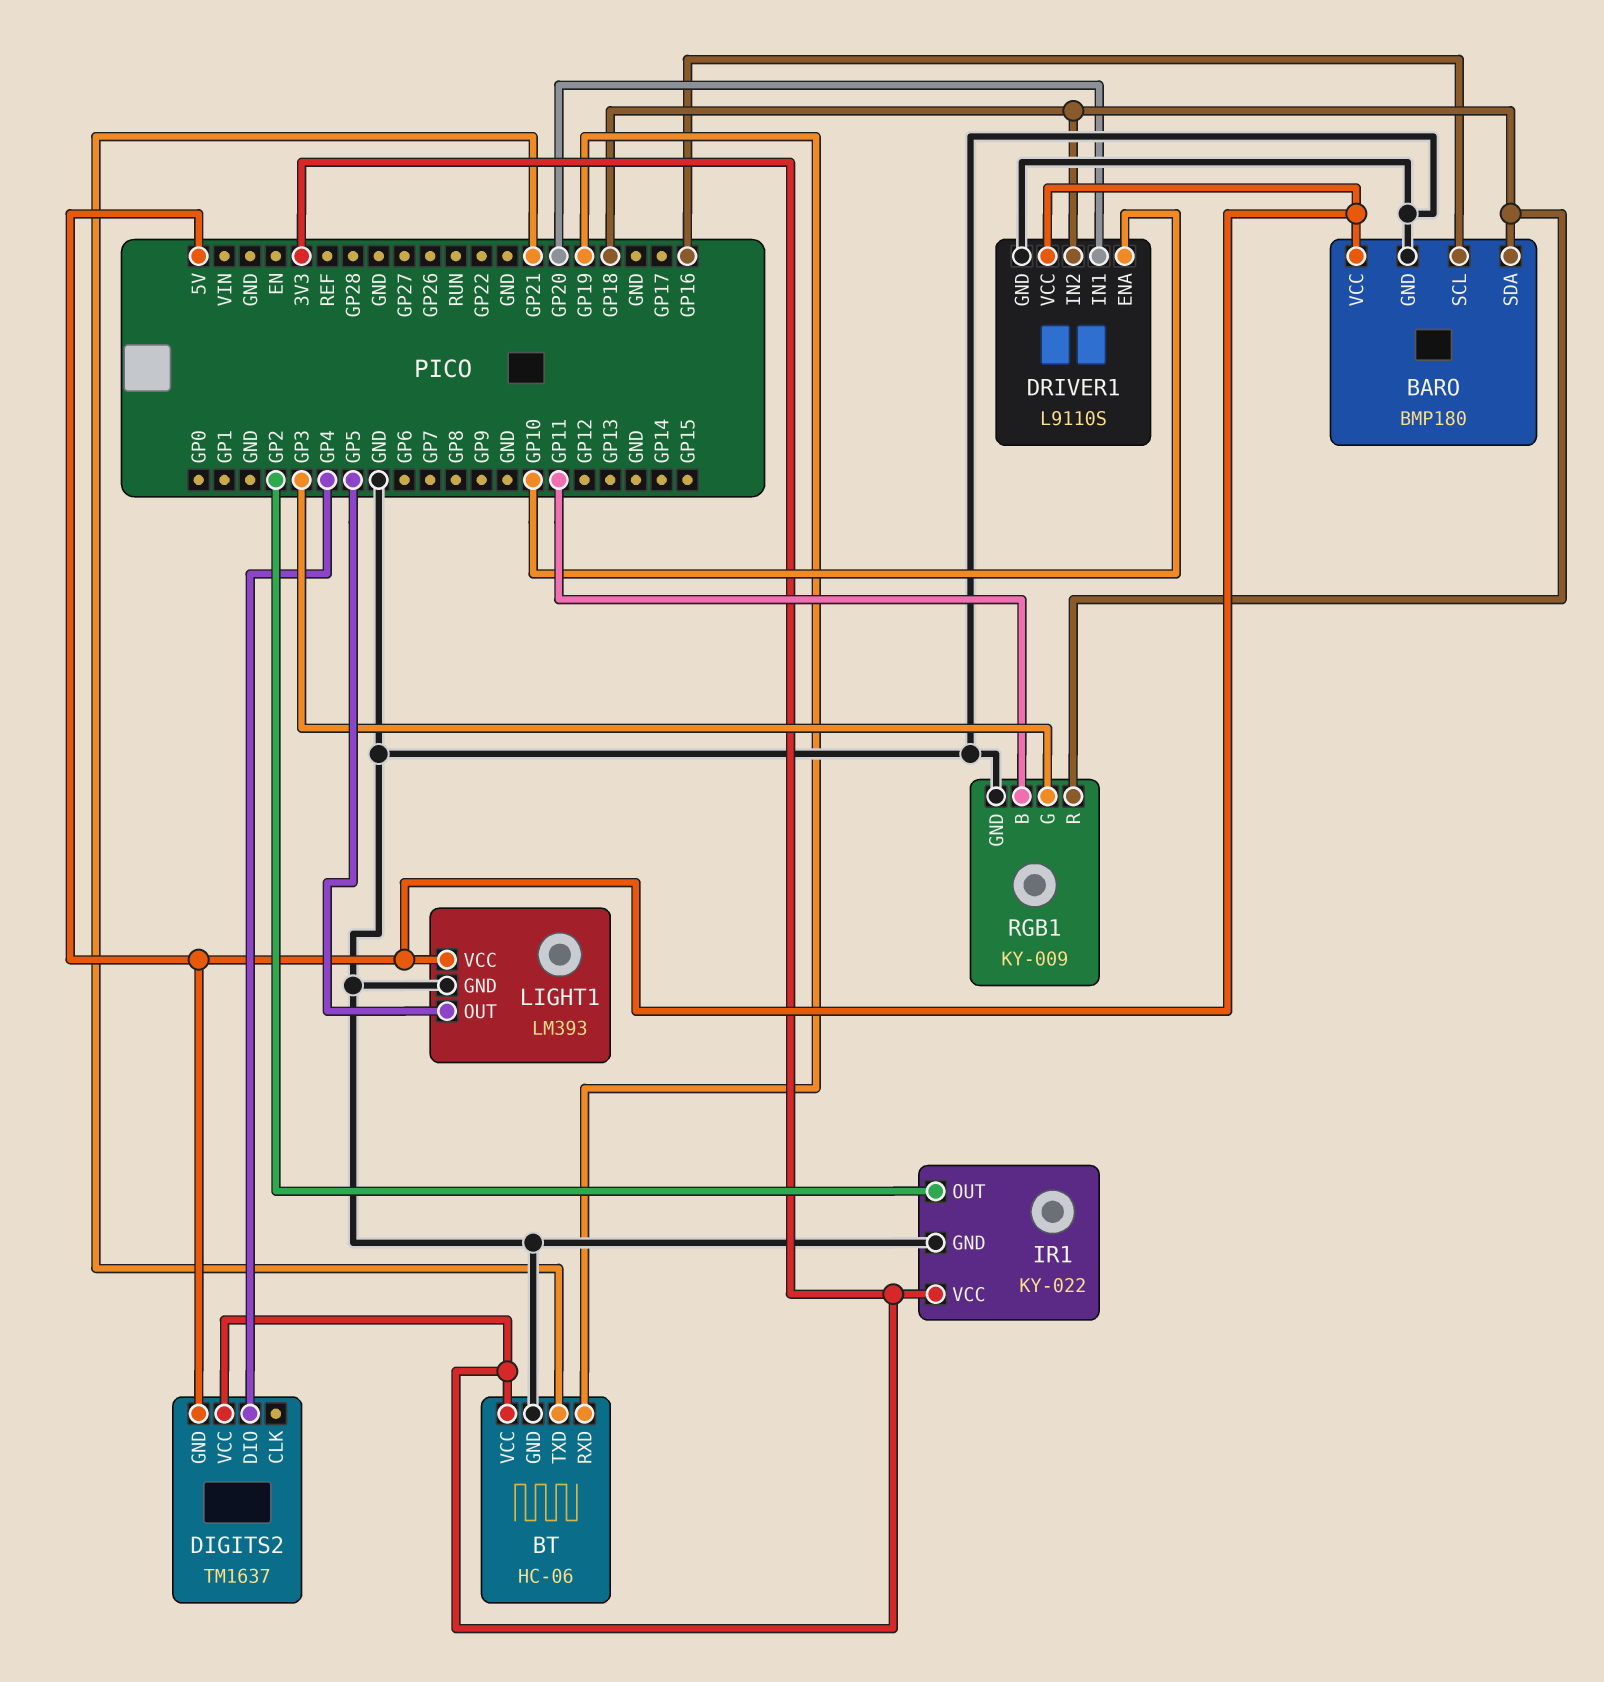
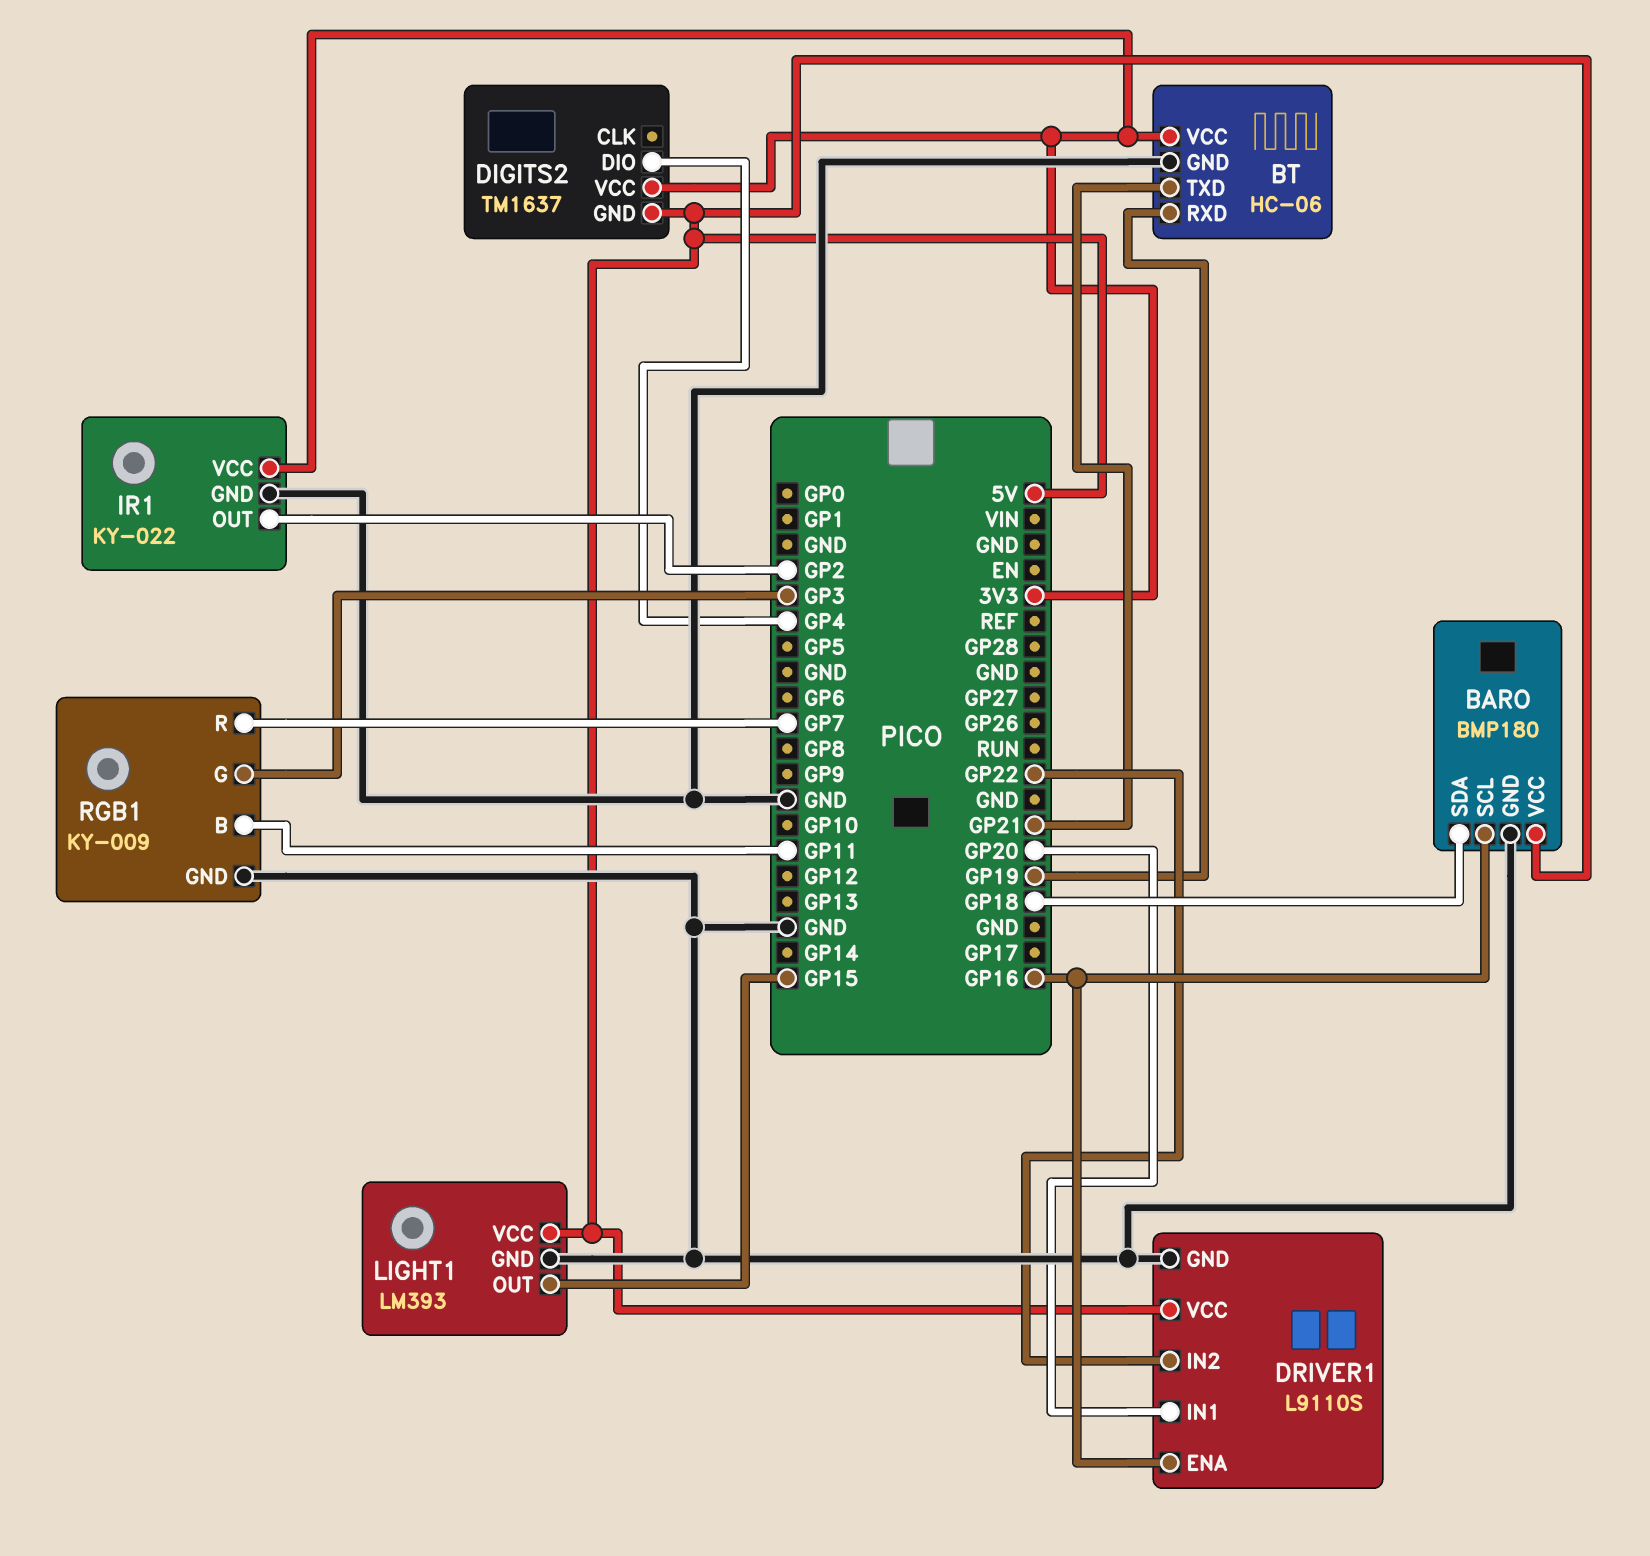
DRIVER1 pin ENA: GP10 -> GP16
DRIVER1 pin IN2: GP18 -> GP22
LIGHT1 pin OUT: GP5 -> GP15
RGB1 pin R: GP18 -> GP7

